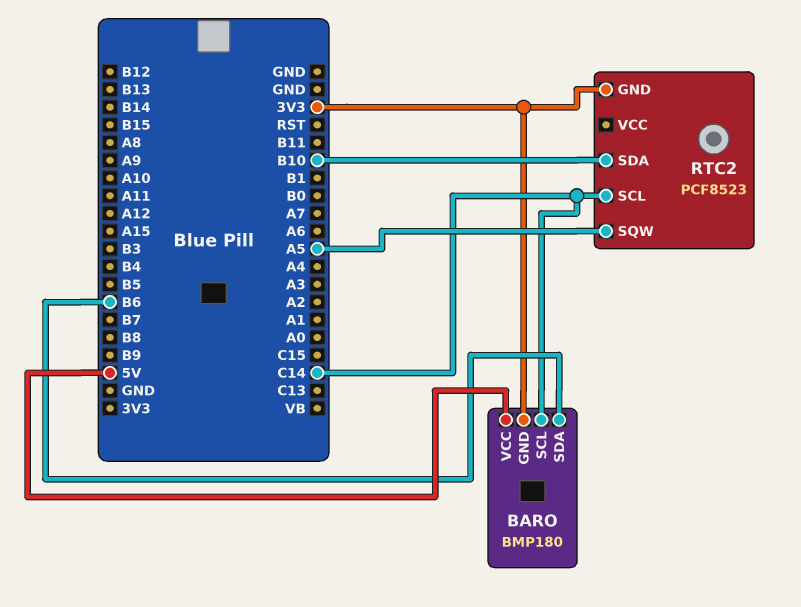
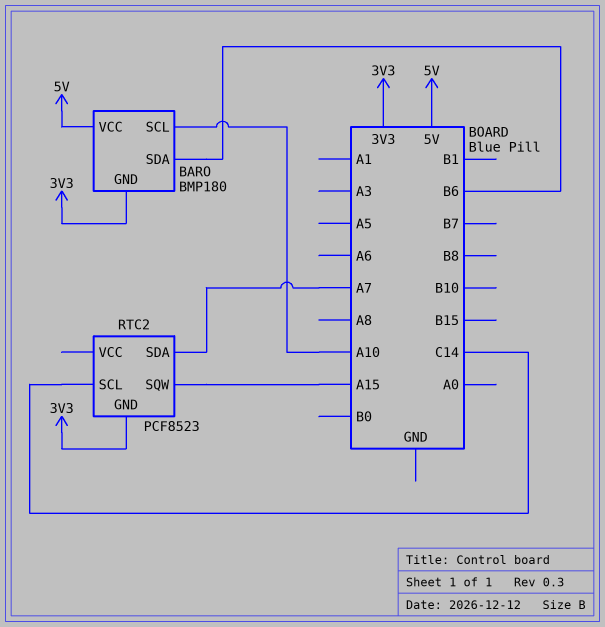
BARO pin SCL: C14 -> A10
RTC2 pin SDA: B10 -> A7
RTC2 pin SQW: A5 -> A15

